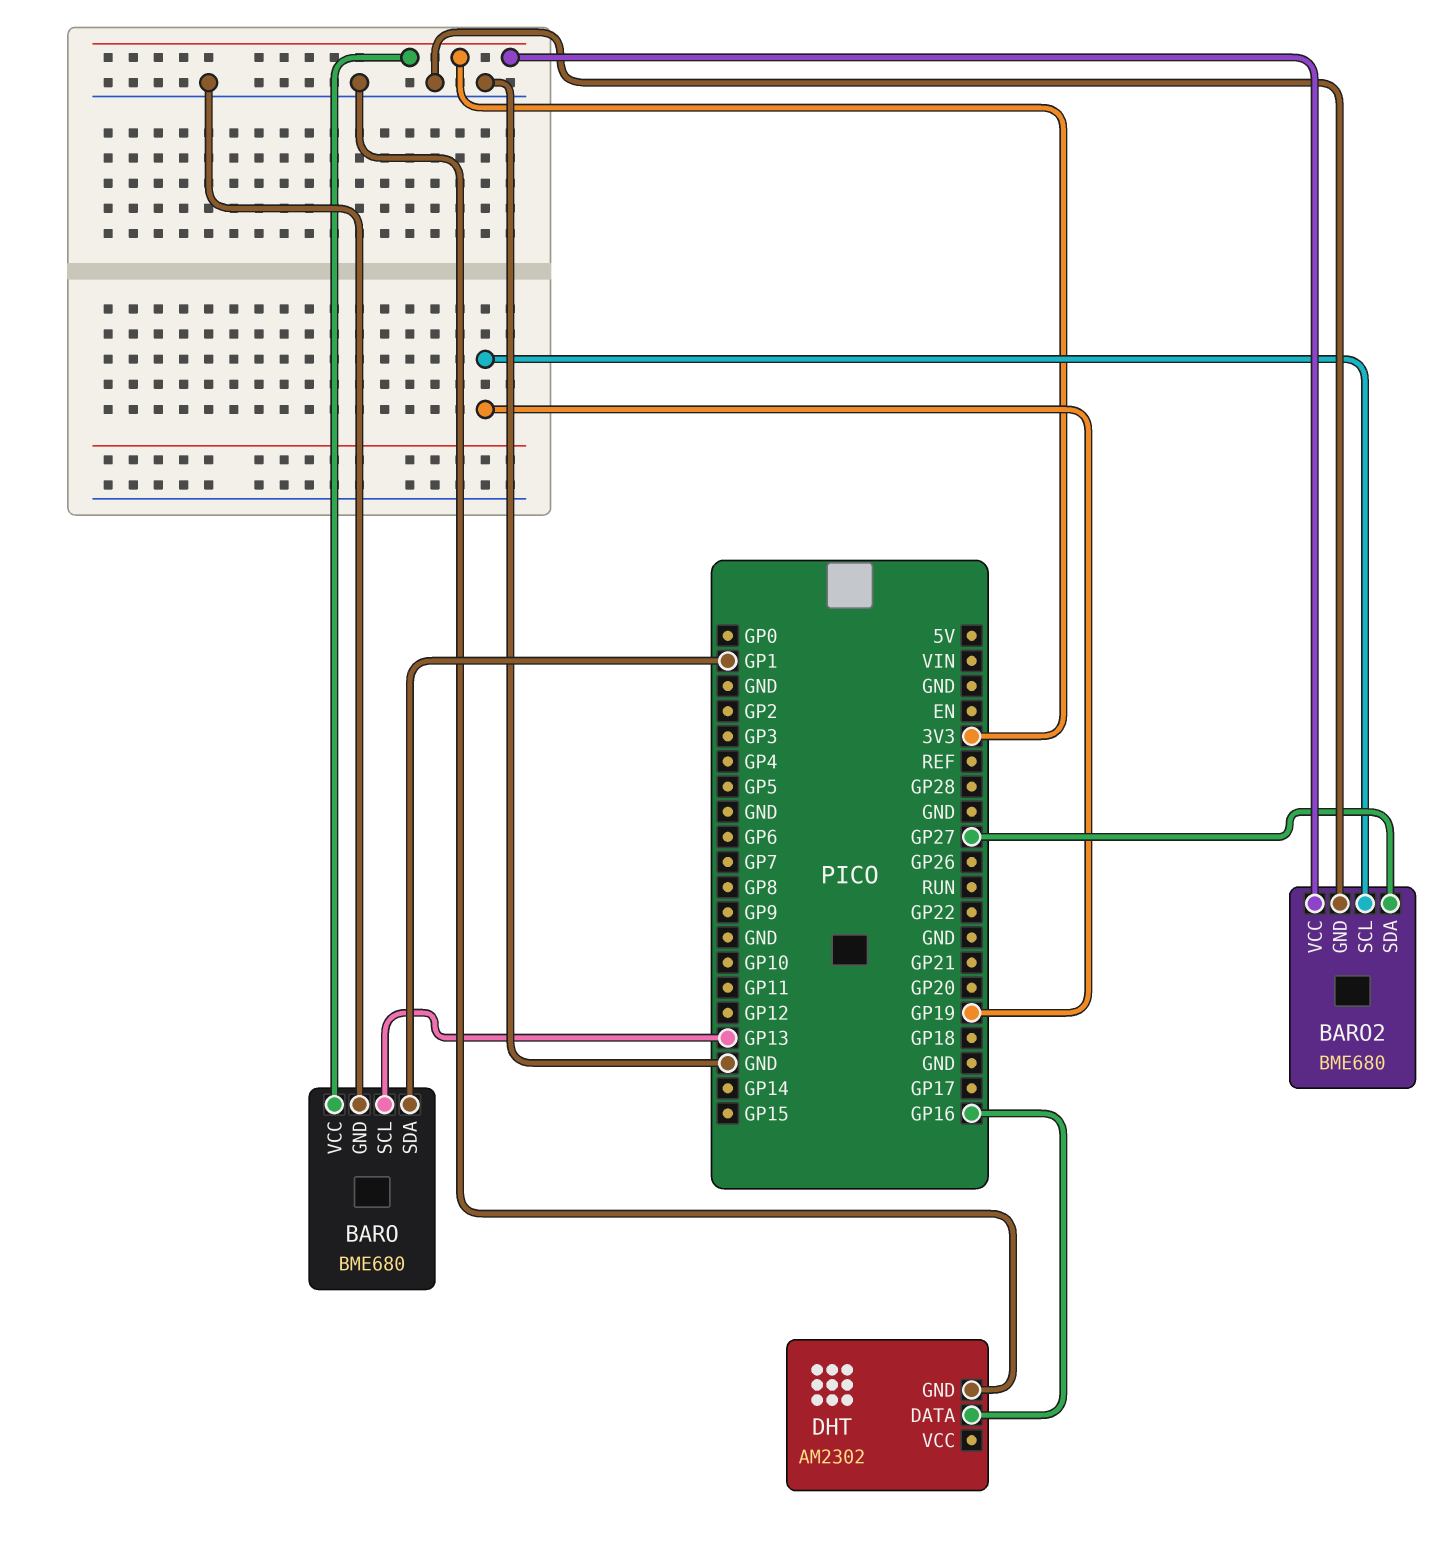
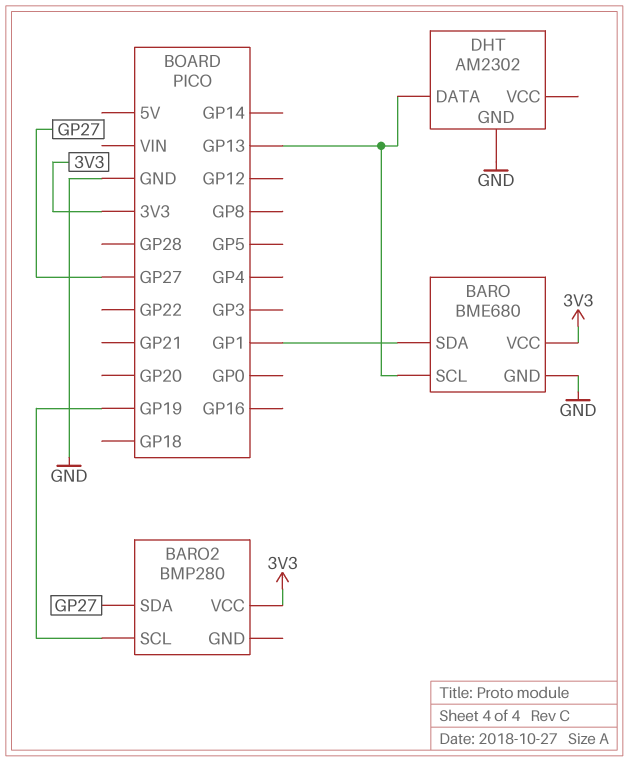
BARO2: BME680 -> BMP280
BARO2 pin GND: GND -> none
DHT pin DATA: GP16 -> GP13

